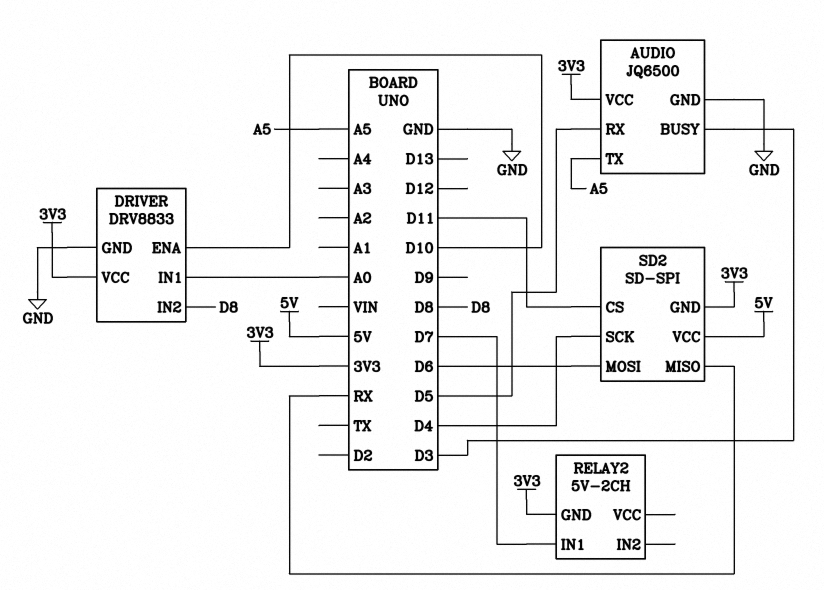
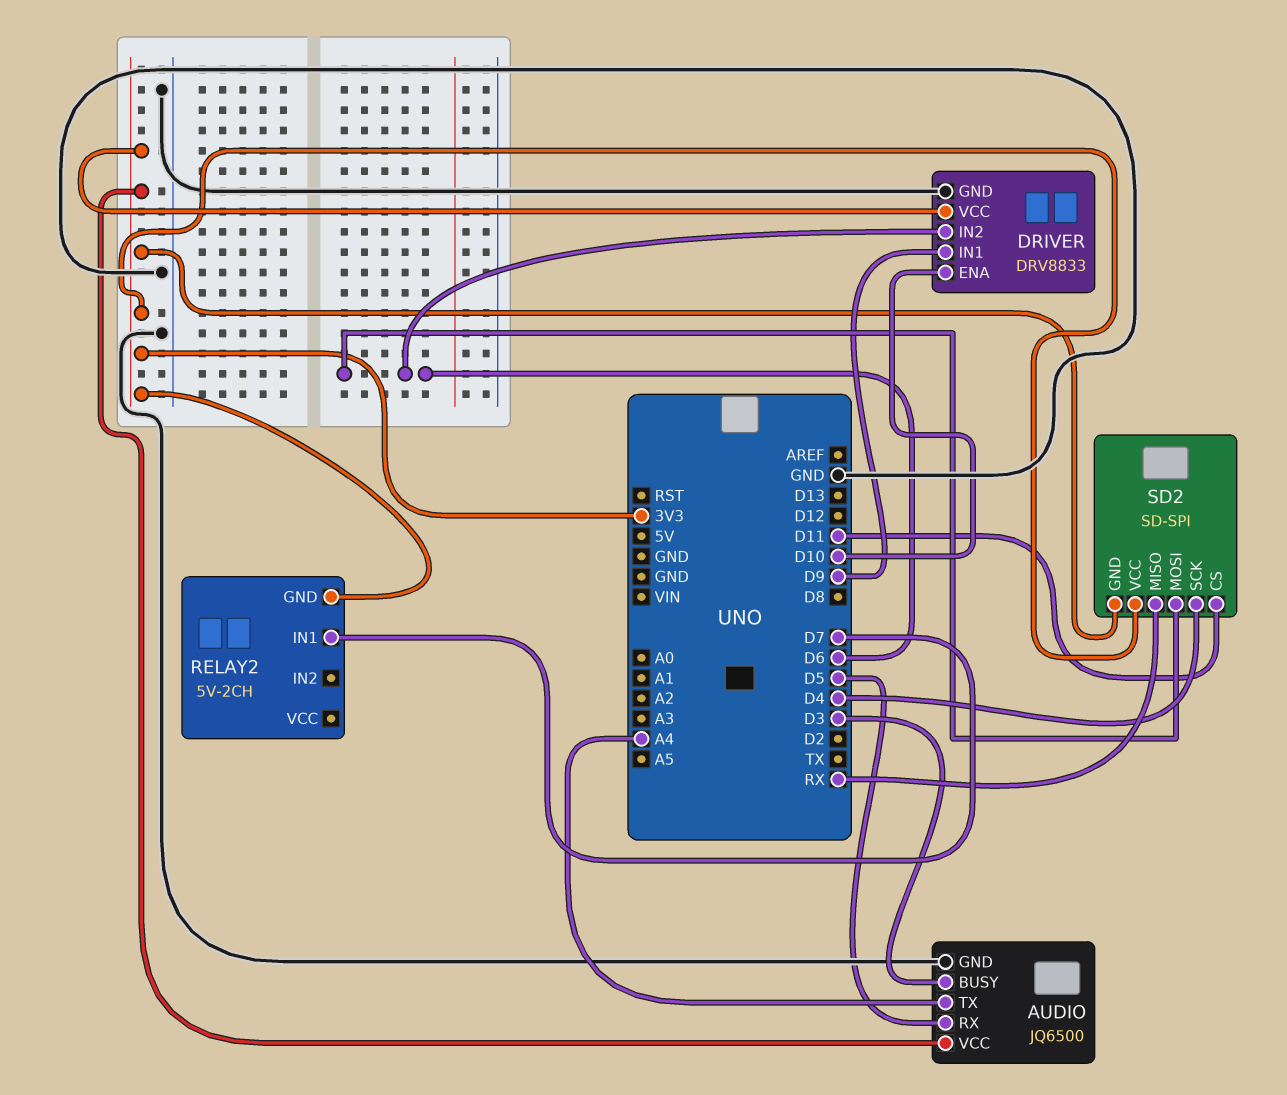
AUDIO pin TX: A5 -> A4
DRIVER pin IN1: A0 -> D9
DRIVER pin IN2: D8 -> D6
SD2 pin VCC: 5V -> 3V3

